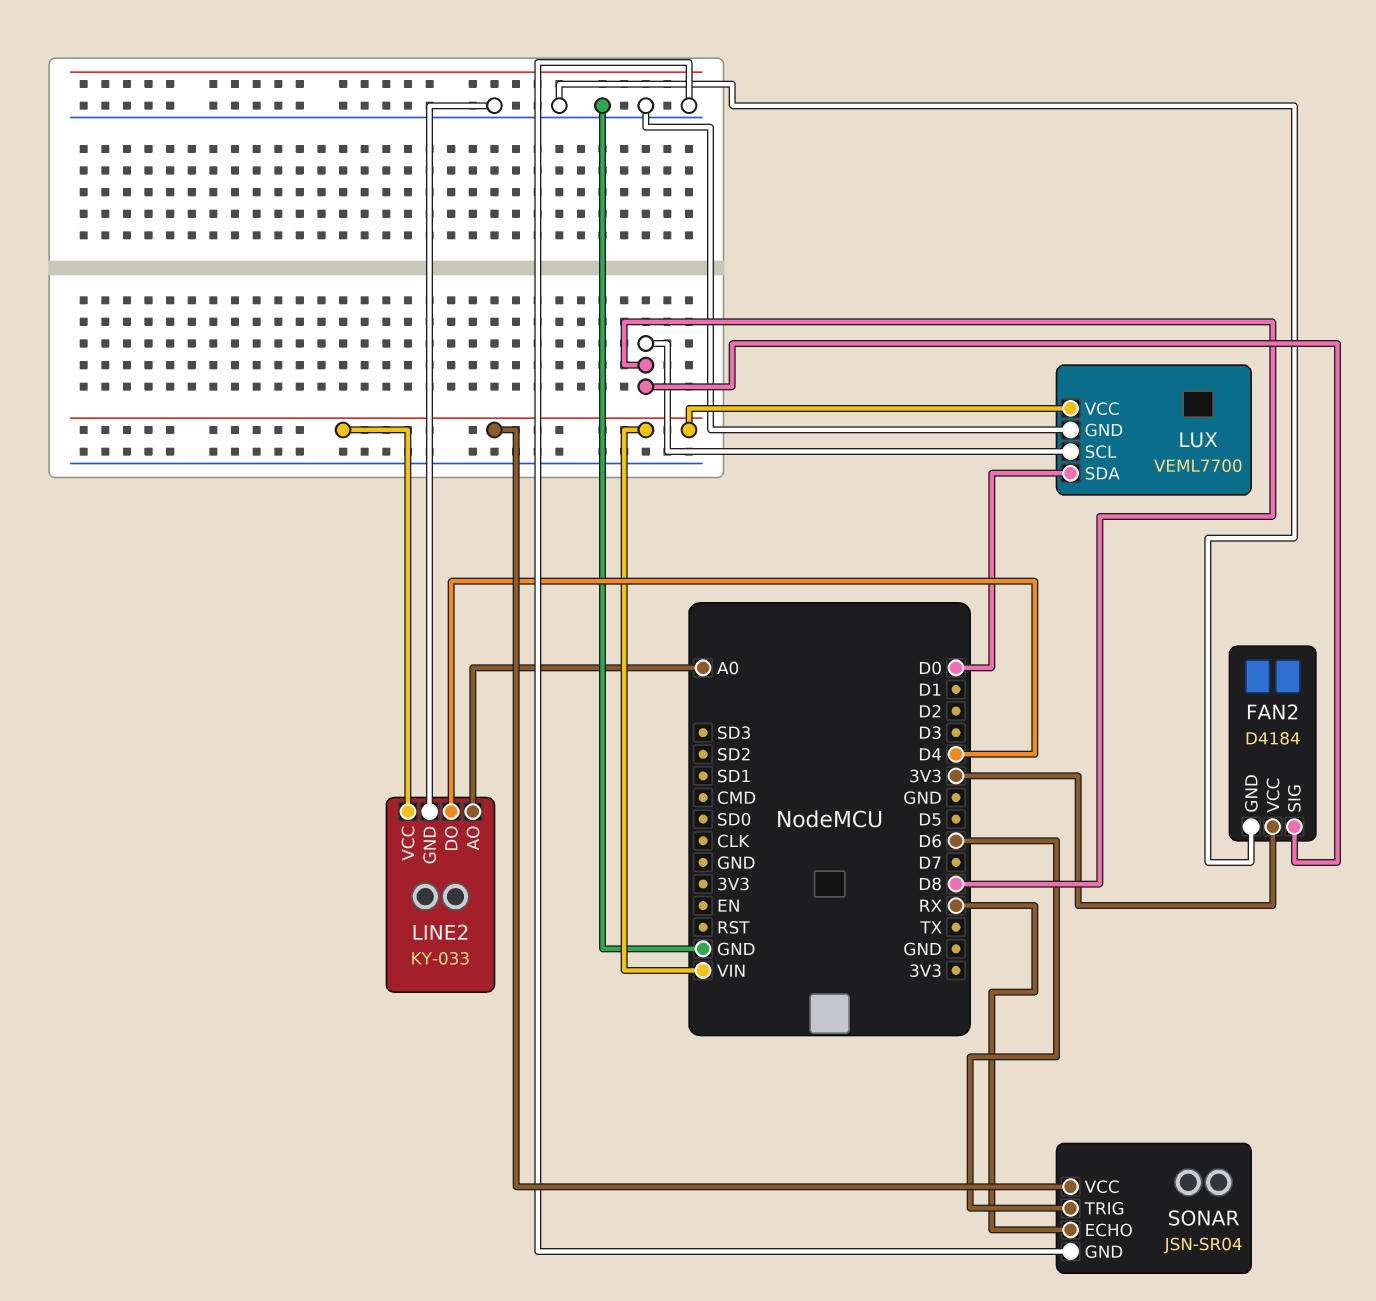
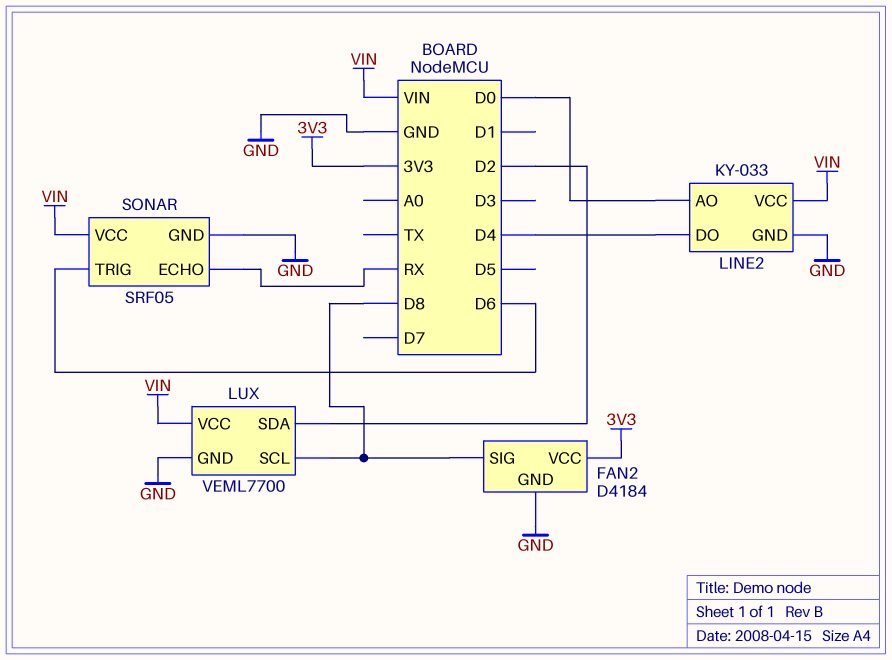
LINE2 pin AO: A0 -> D0
LUX pin SDA: D0 -> D2
SONAR: JSN-SR04 -> SRF05

